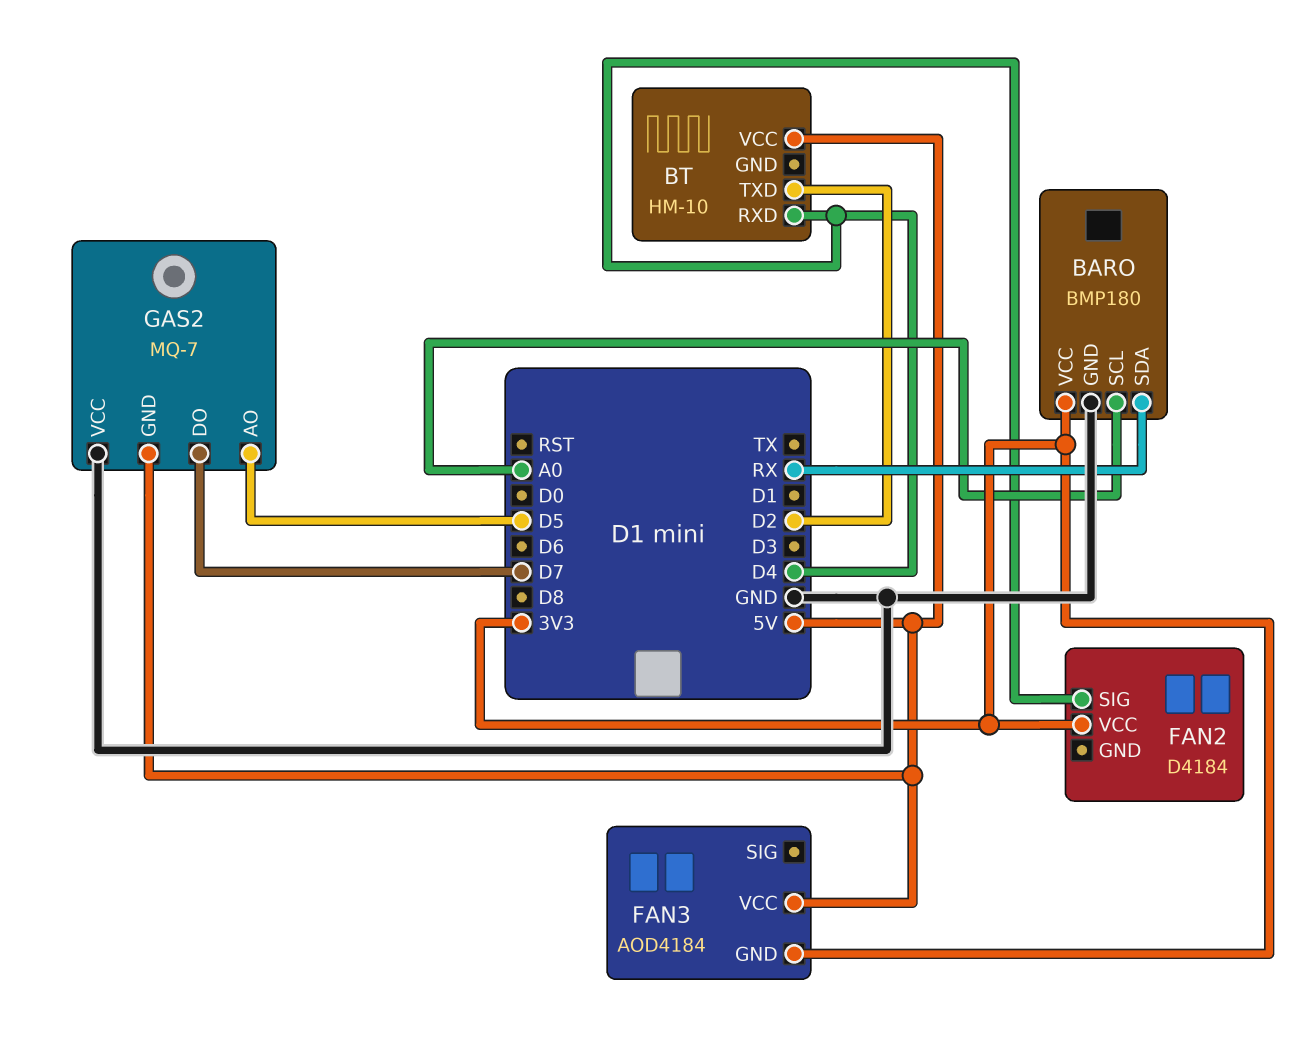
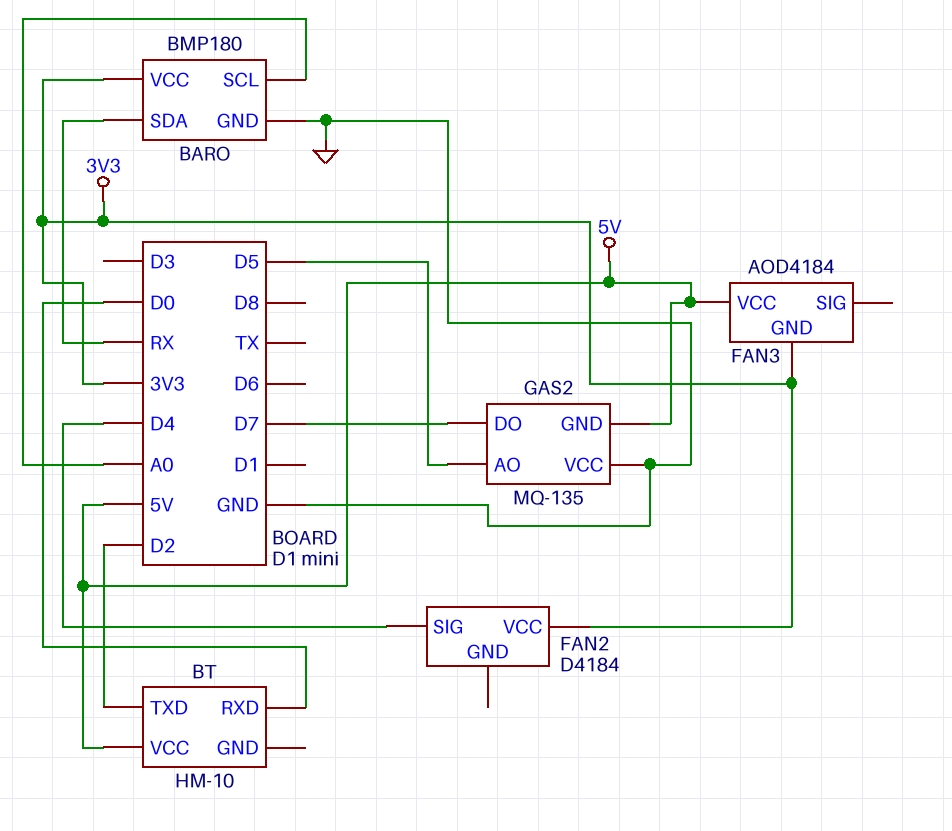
BT pin RXD: D4 -> D0
GAS2: MQ-7 -> MQ-135

